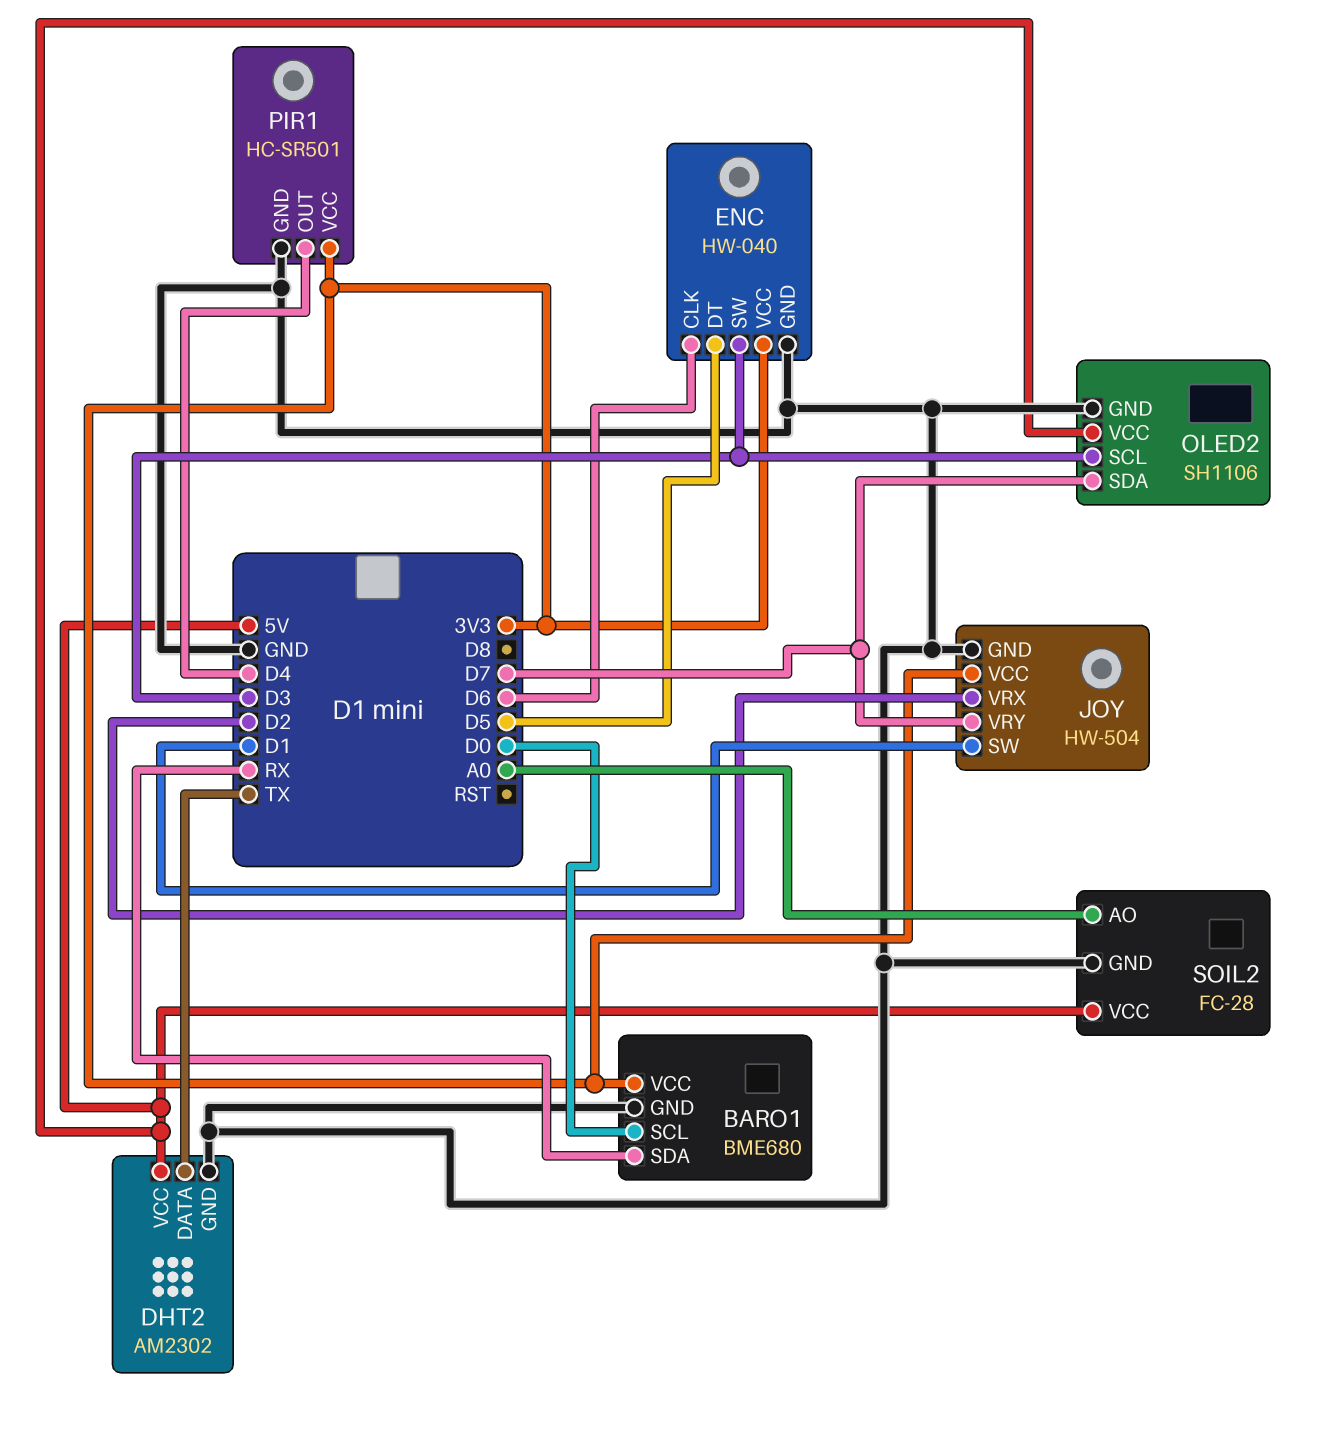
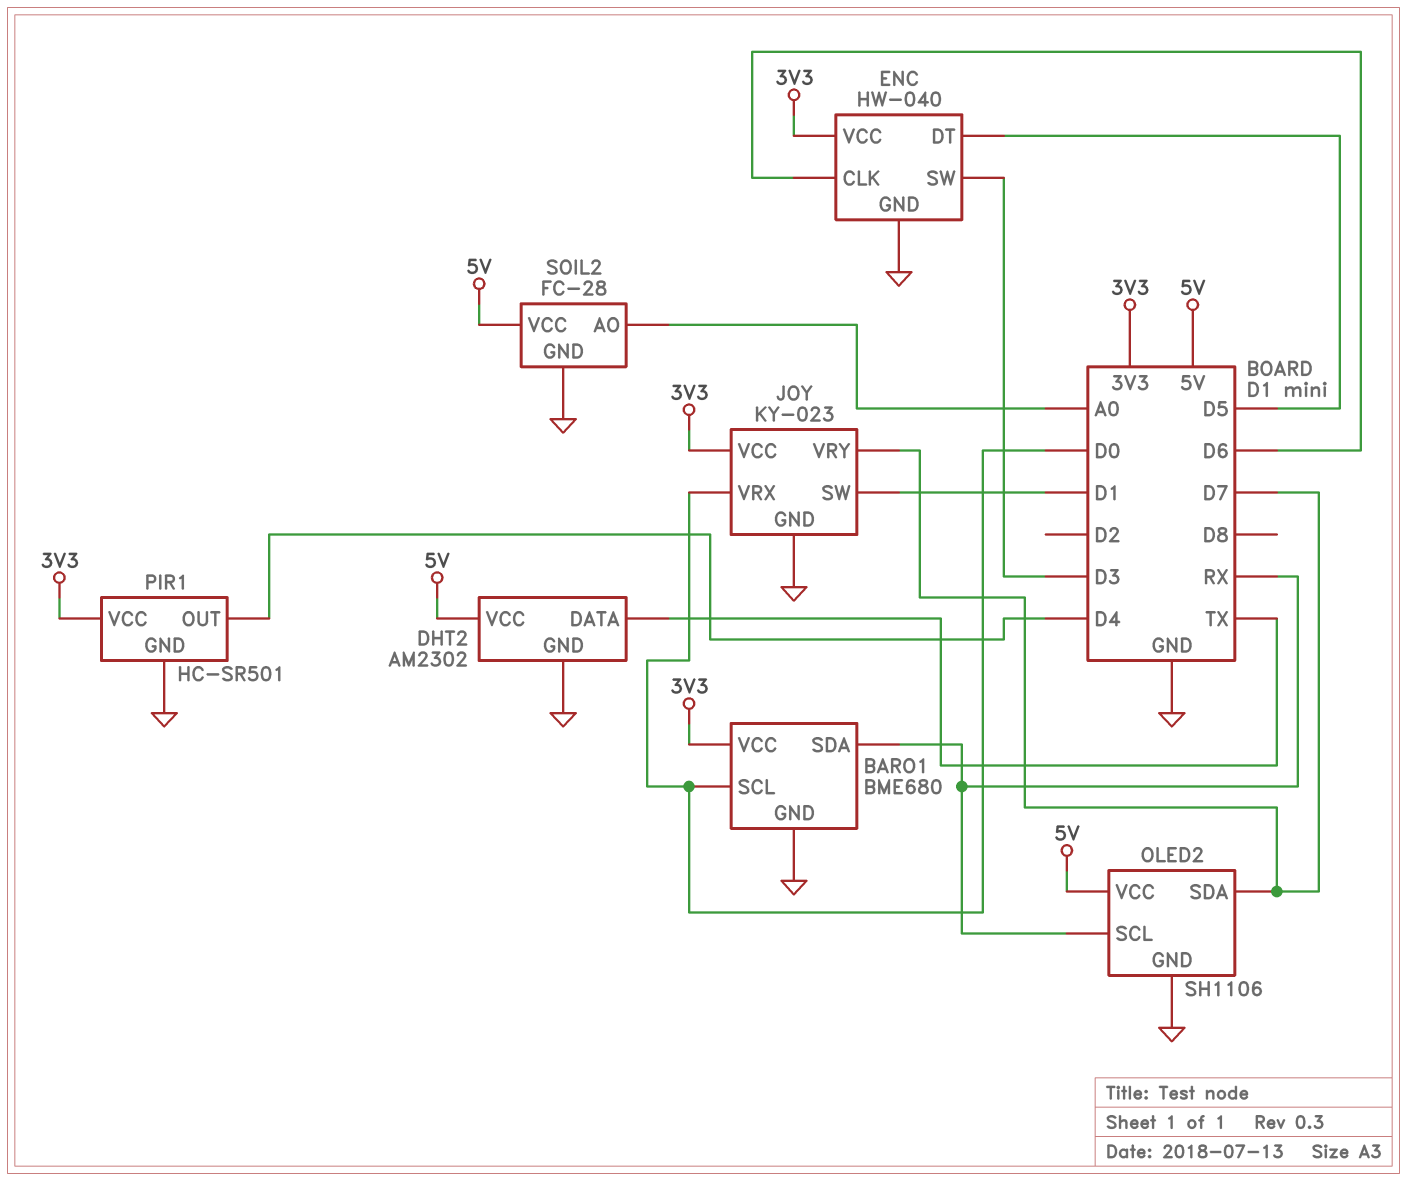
JOY: HW-504 -> KY-023
JOY pin VRX: D2 -> D0
OLED2 pin SCL: D3 -> RX

